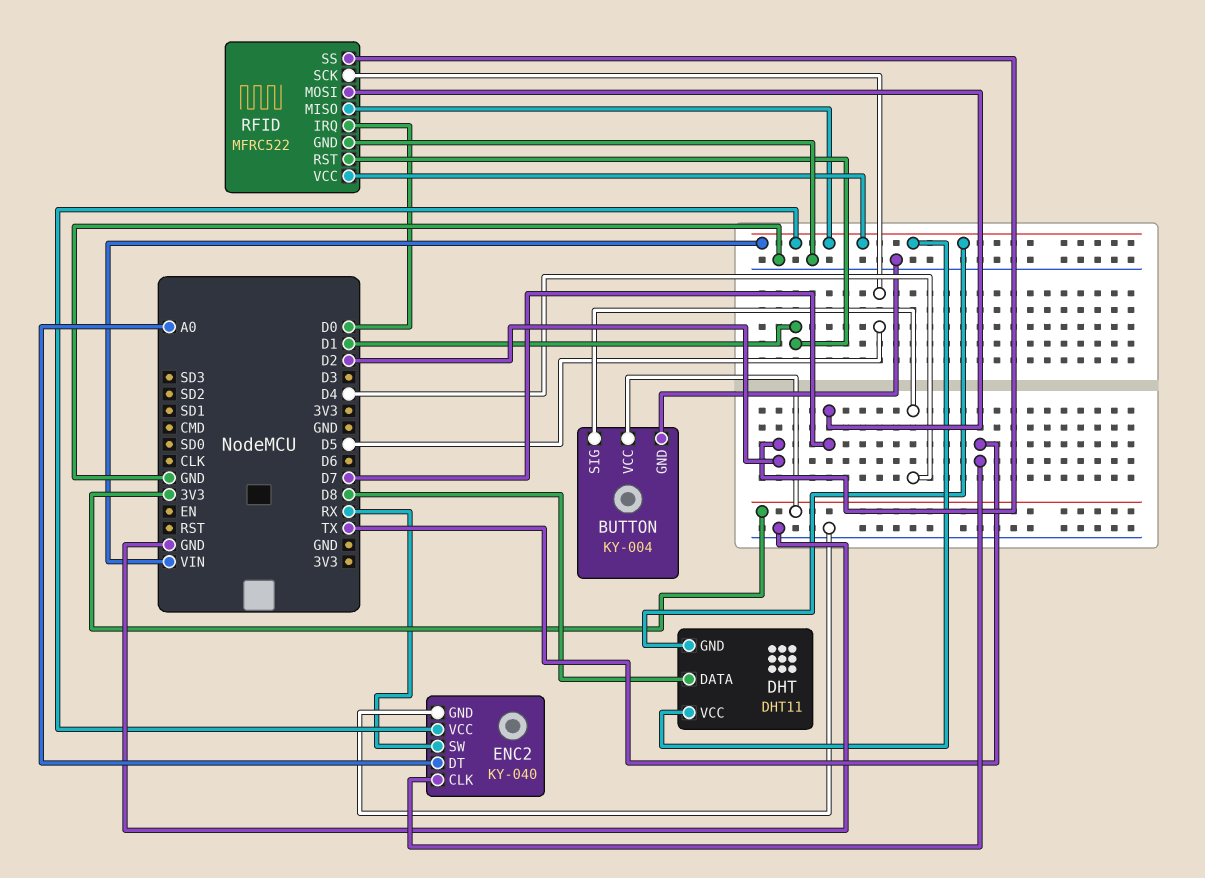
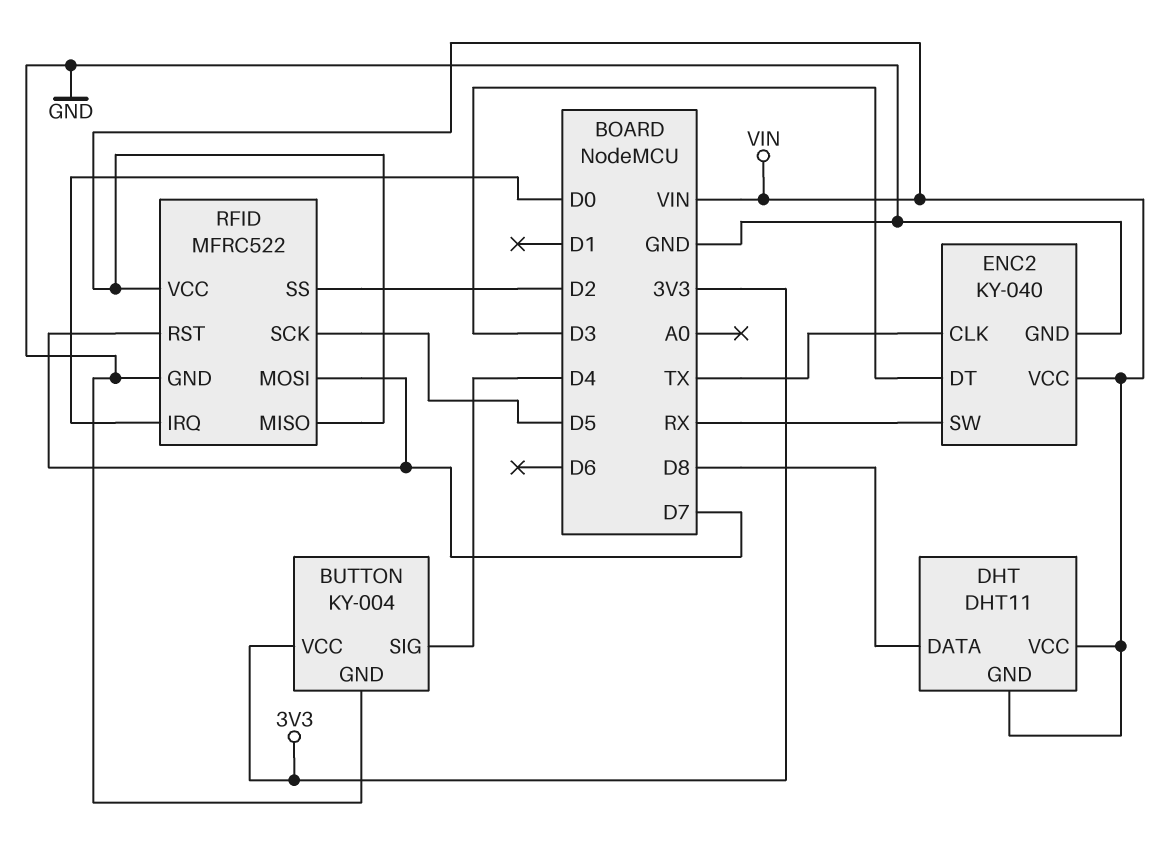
ENC2 pin DT: A0 -> D3
RFID pin RST: D1 -> D7

